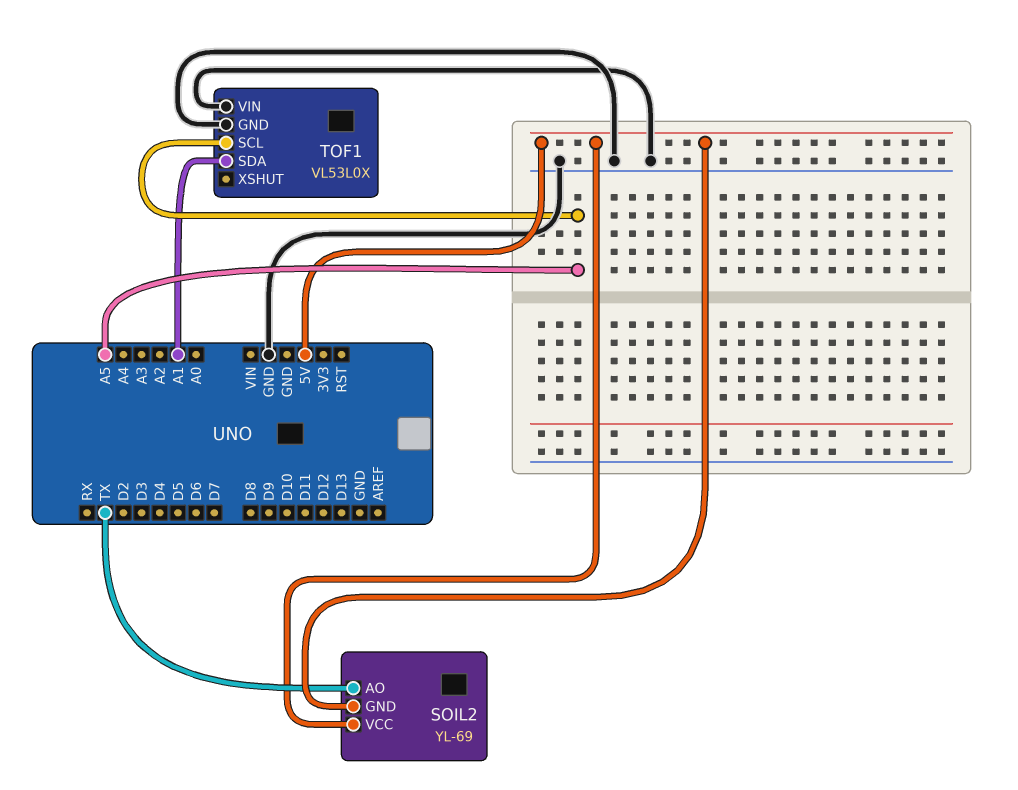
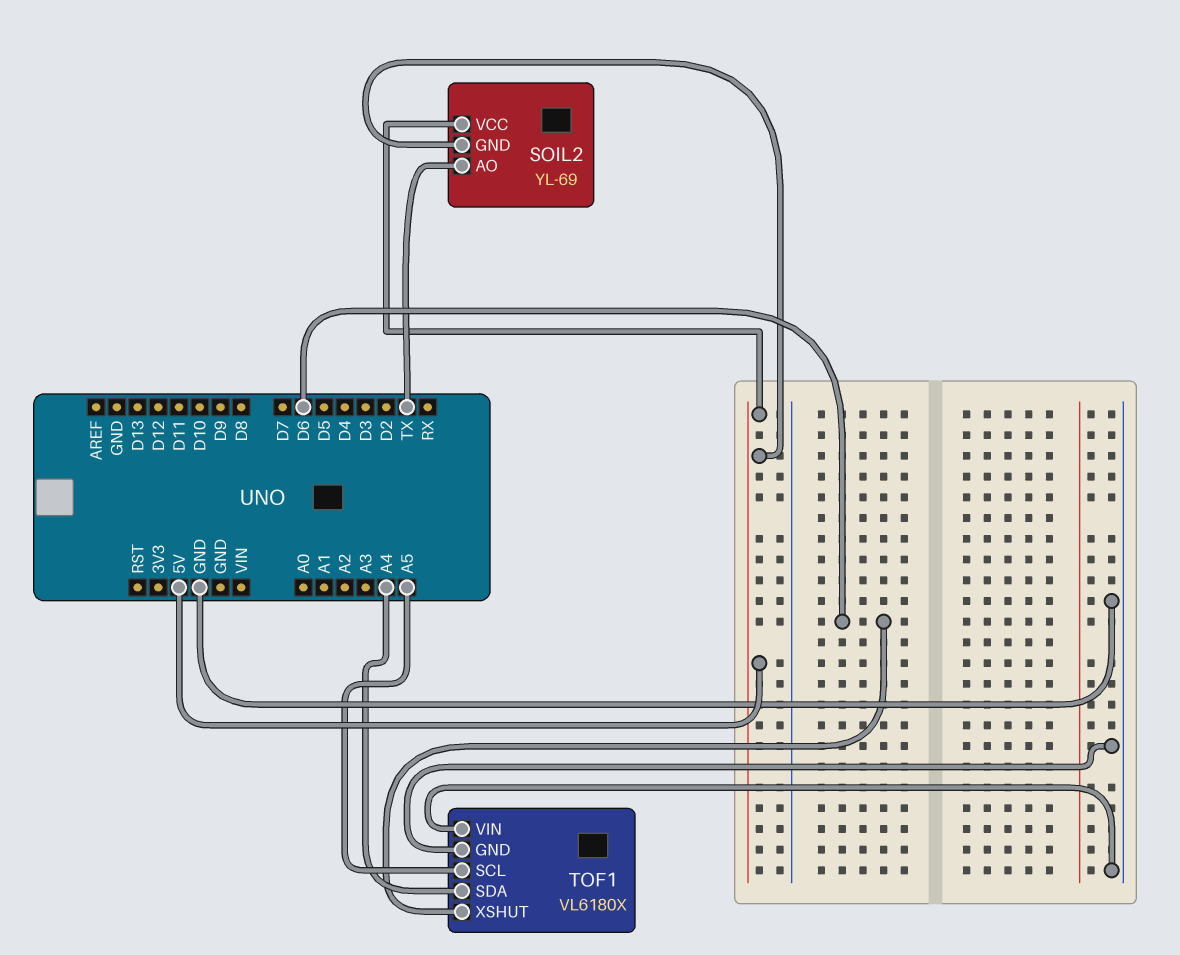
TOF1: VL53L0X -> VL6180X
TOF1 pin SDA: A1 -> A4
TOF1 pin XSHUT: none -> D6

